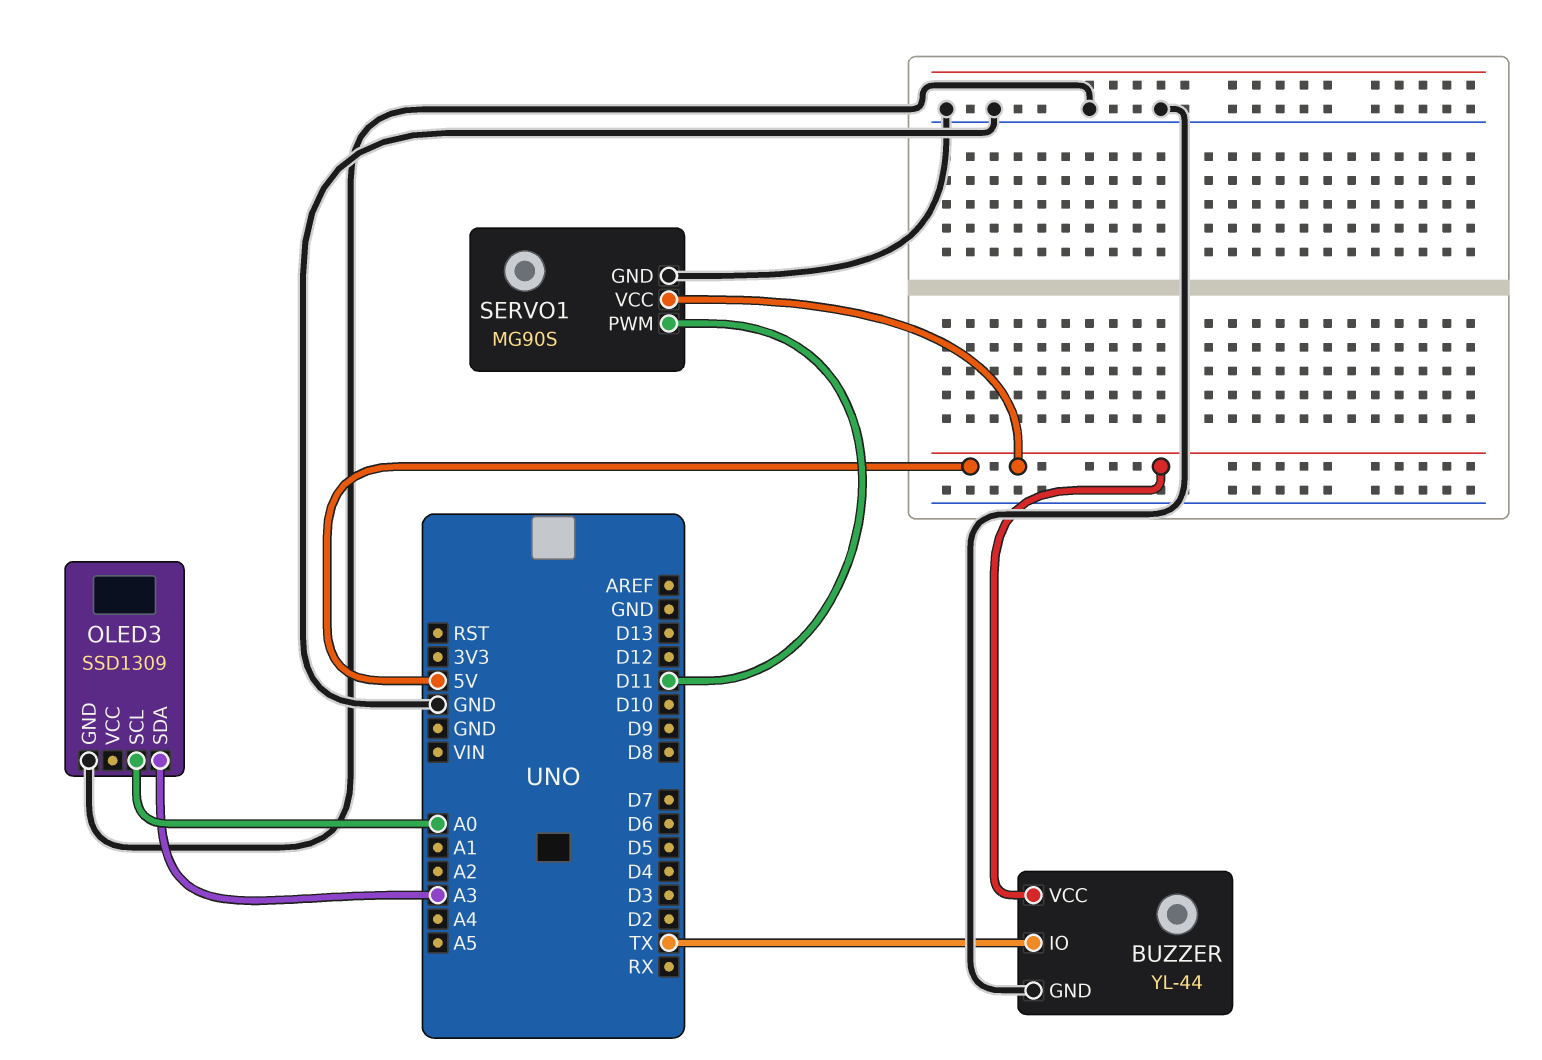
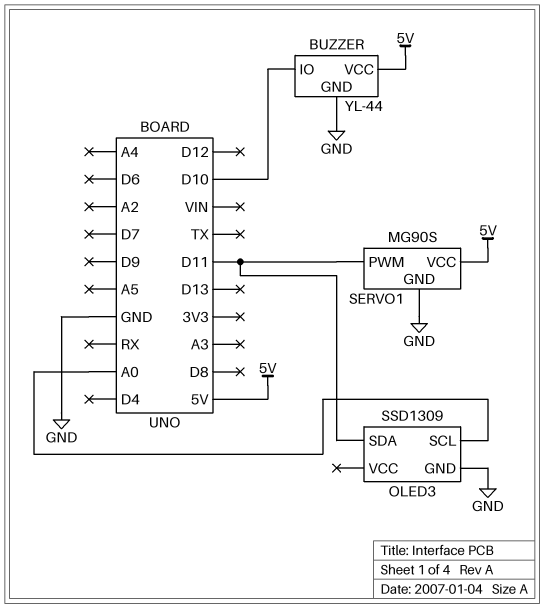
BUZZER pin IO: TX -> D10
OLED3 pin SDA: A3 -> D11

